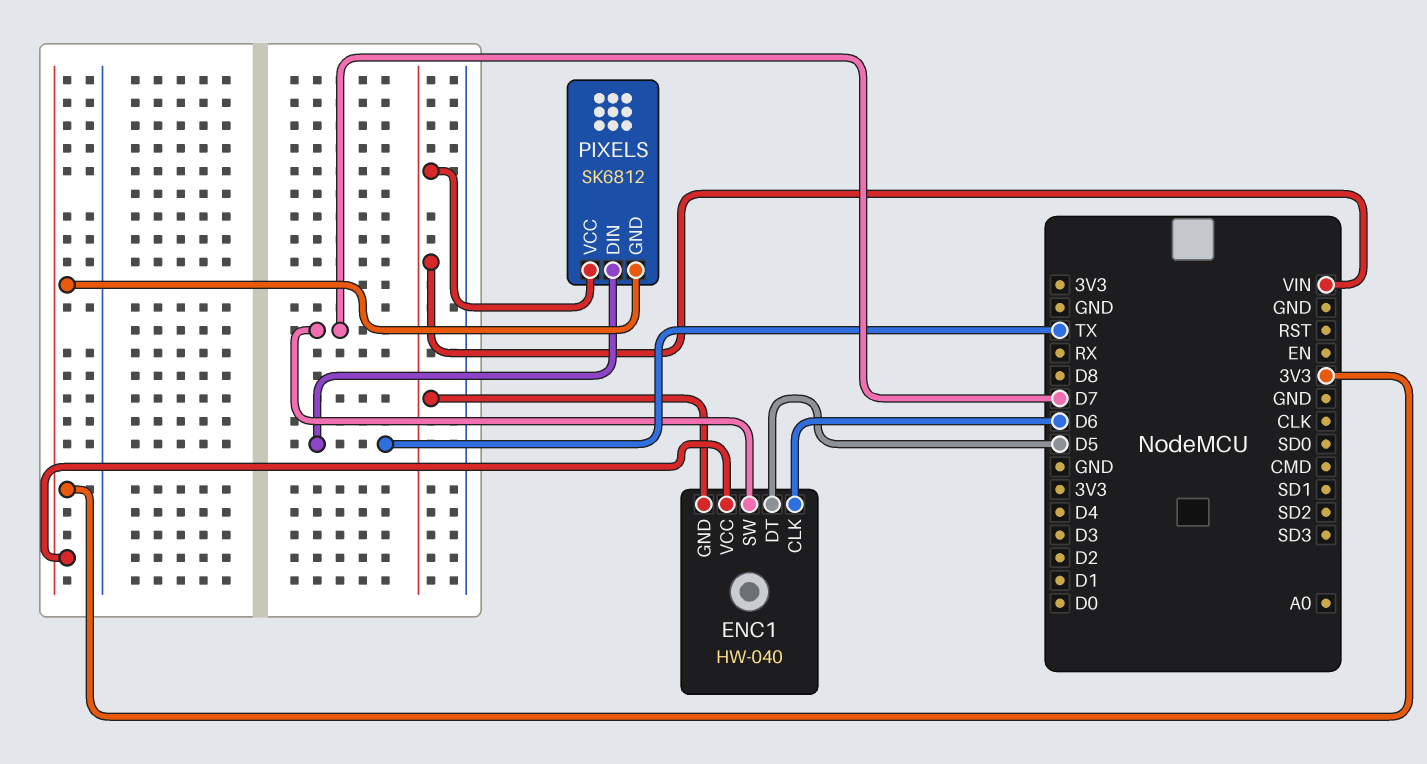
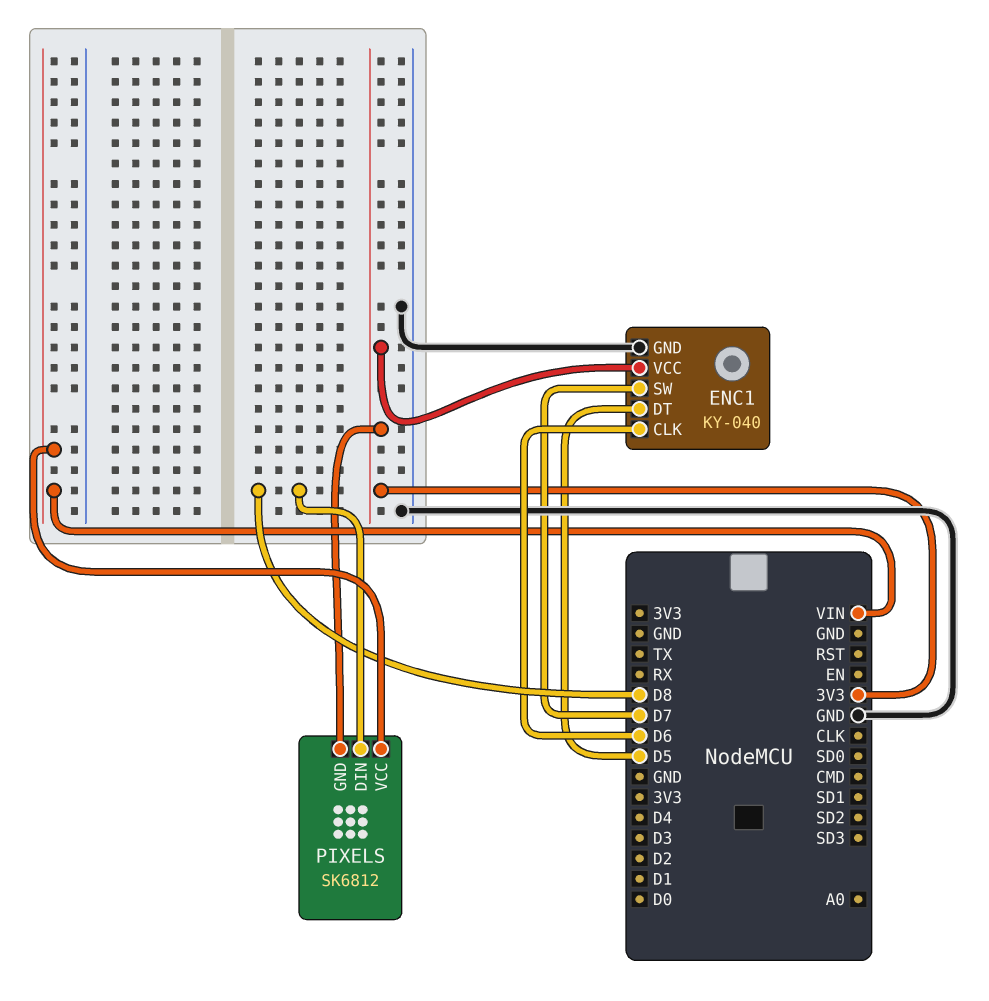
ENC1: HW-040 -> KY-040
ENC1 pin GND: VIN -> GND
PIXELS pin DIN: TX -> D8

